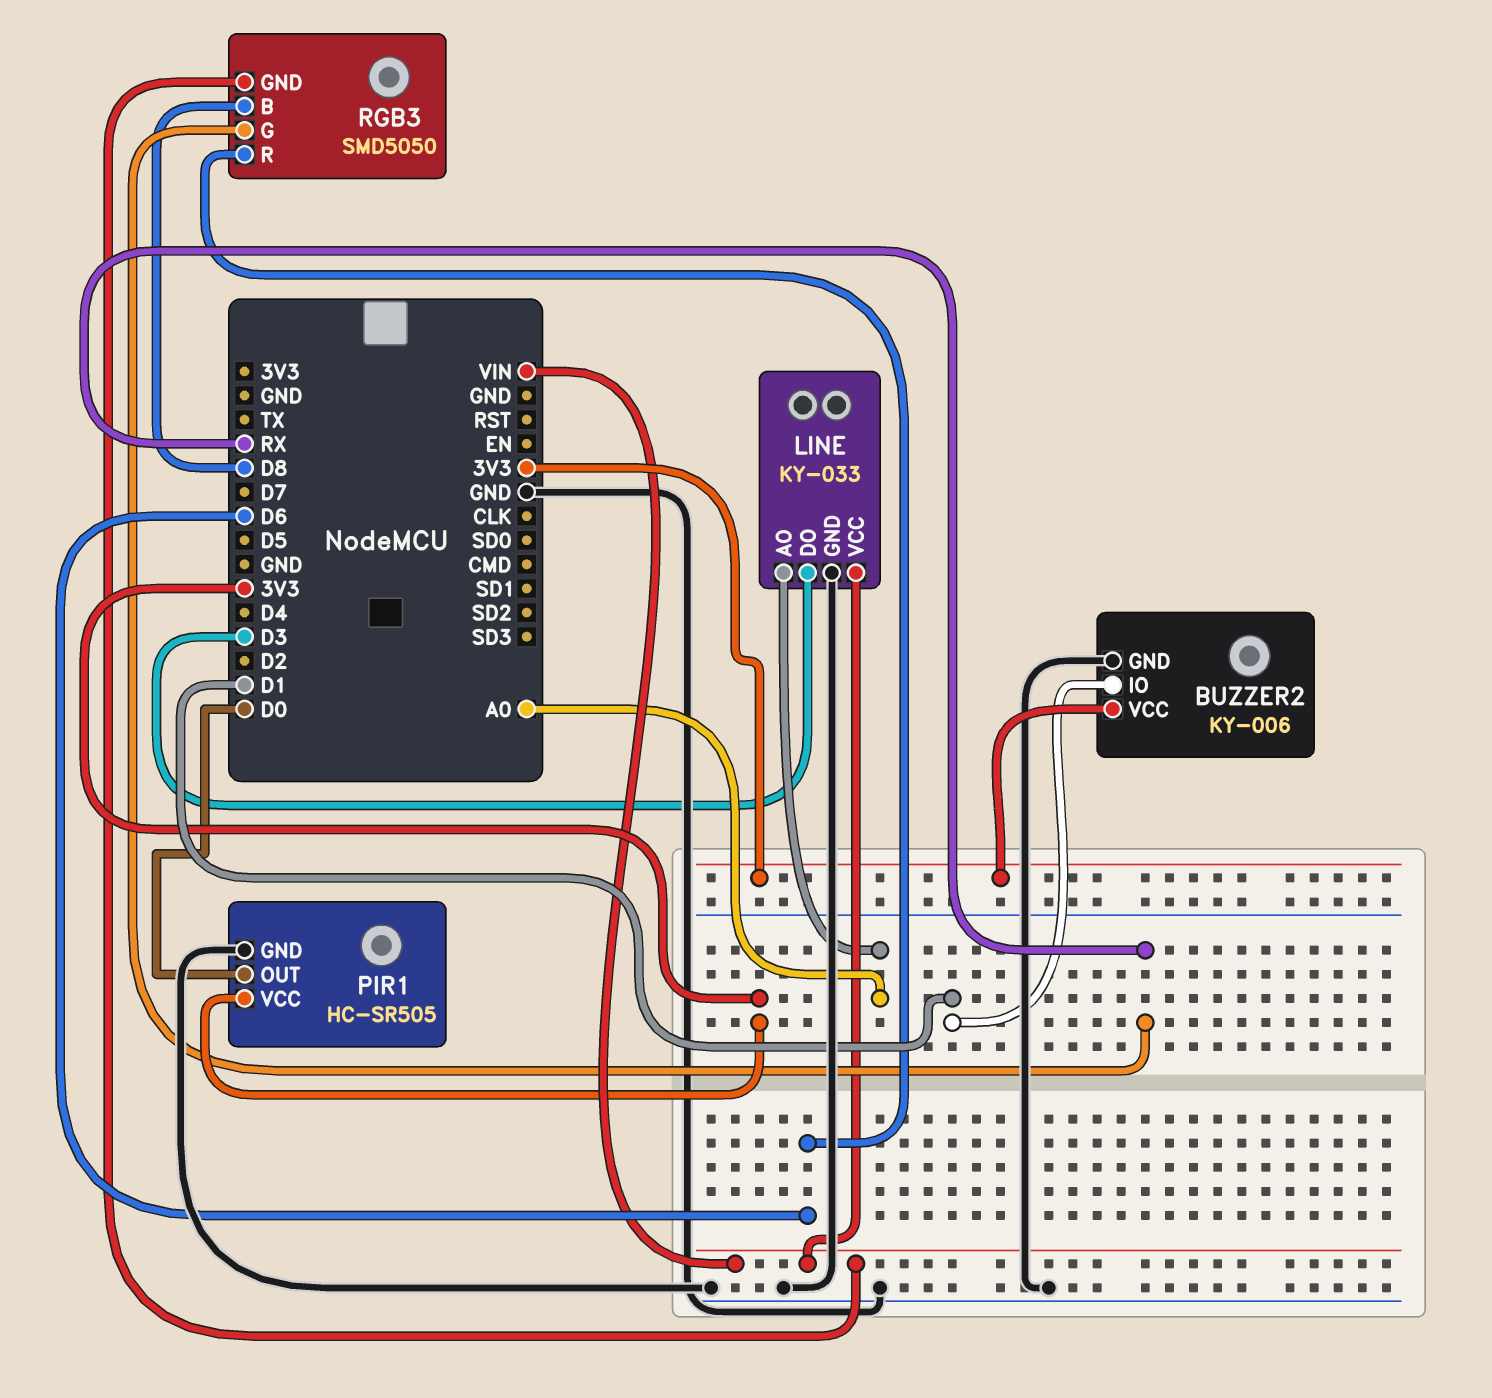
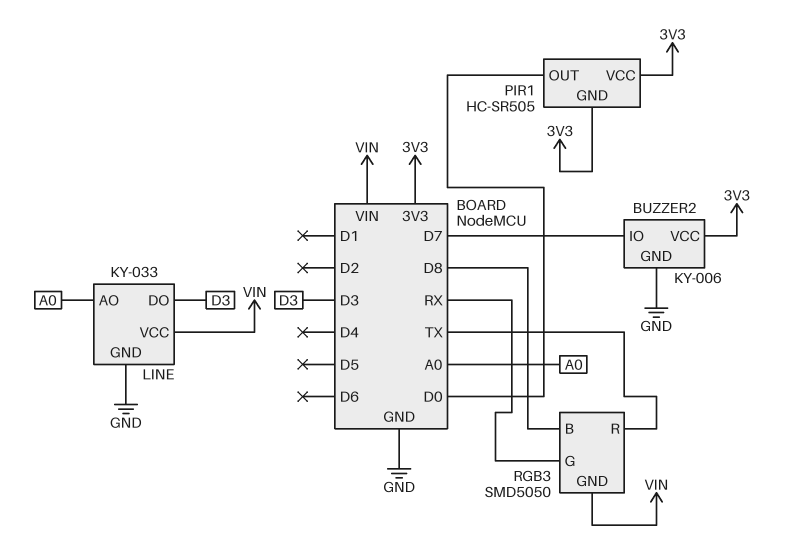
BUZZER2 pin IO: D1 -> D7
PIR1 pin GND: GND -> 3V3
RGB3 pin R: D6 -> TX

